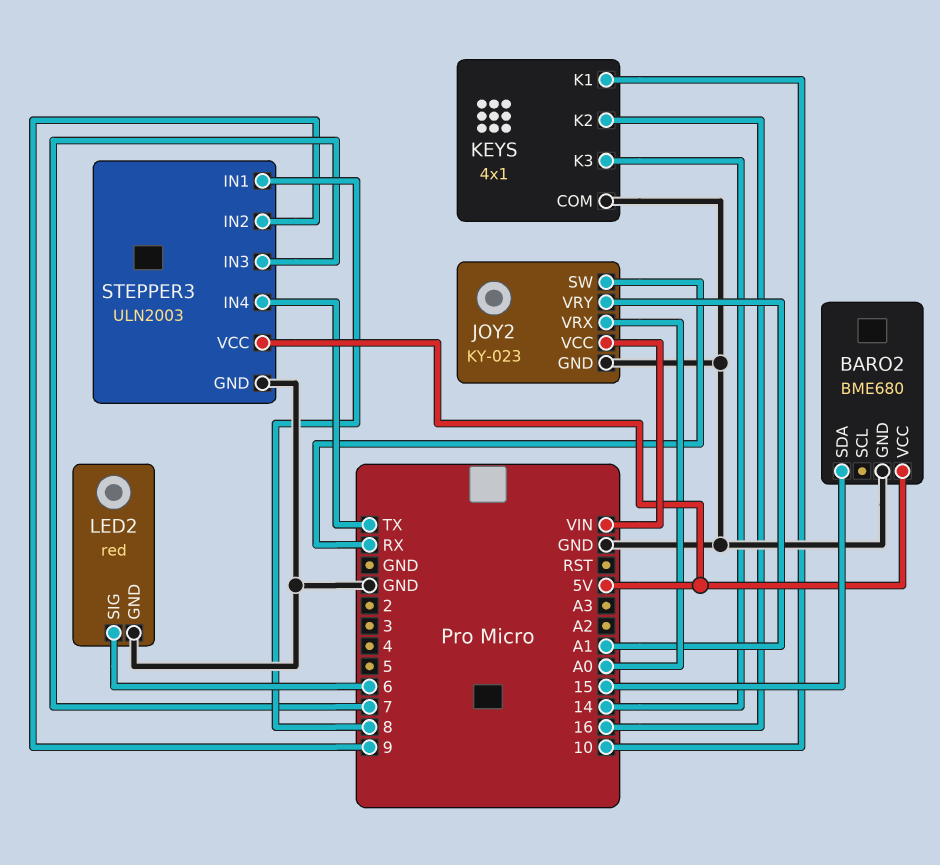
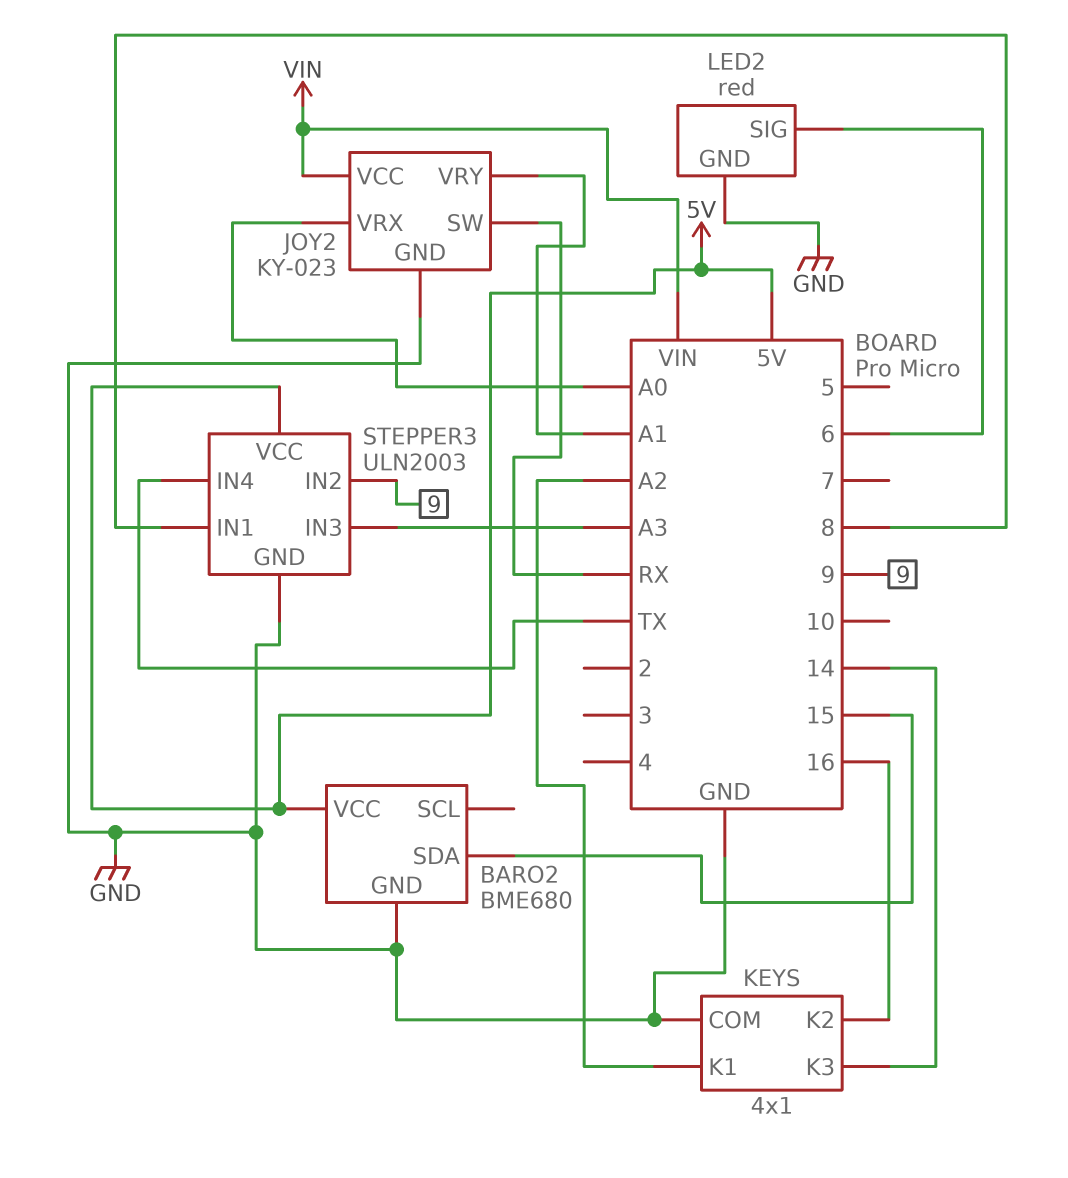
KEYS pin K1: 10 -> A2
STEPPER3 pin IN3: 7 -> A3

